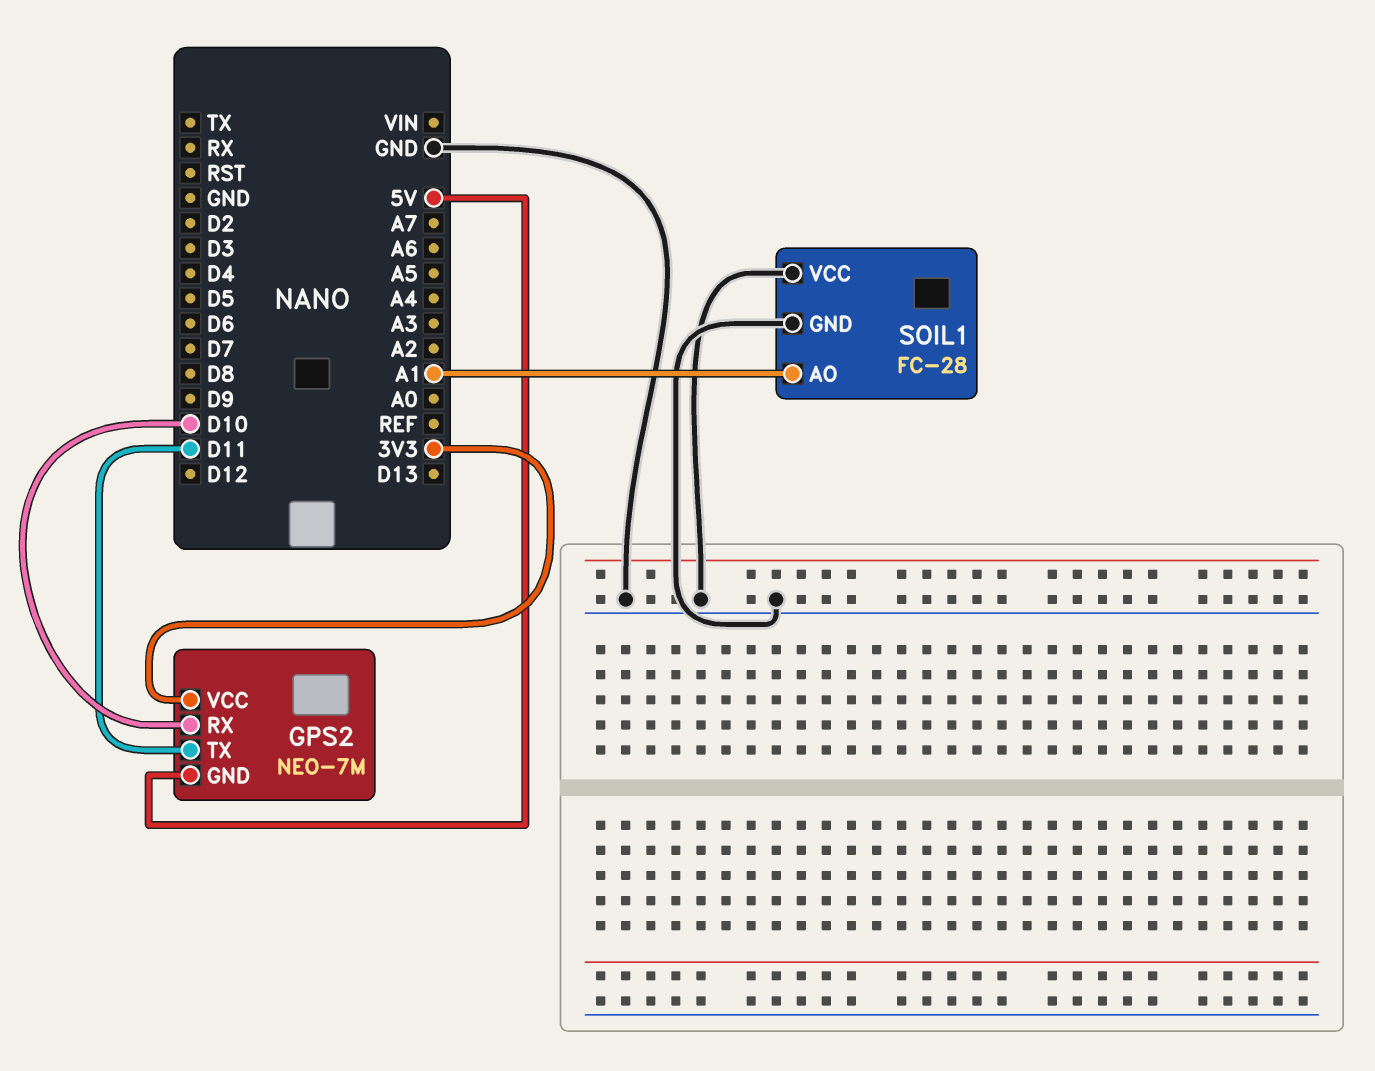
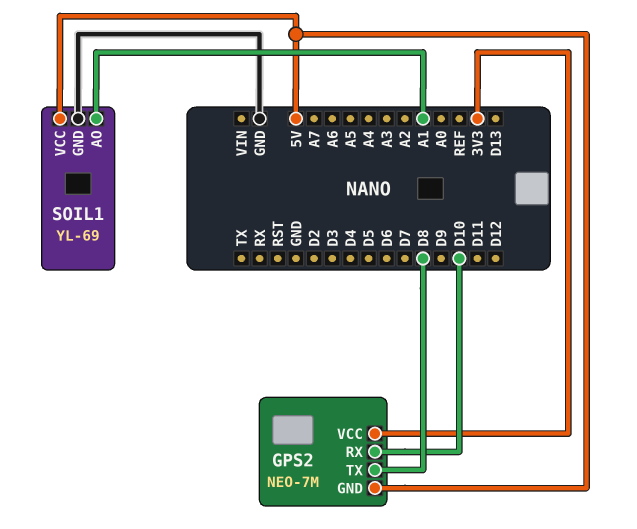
GPS2 pin TX: D11 -> D8
SOIL1: FC-28 -> YL-69
SOIL1 pin VCC: GND -> 5V

